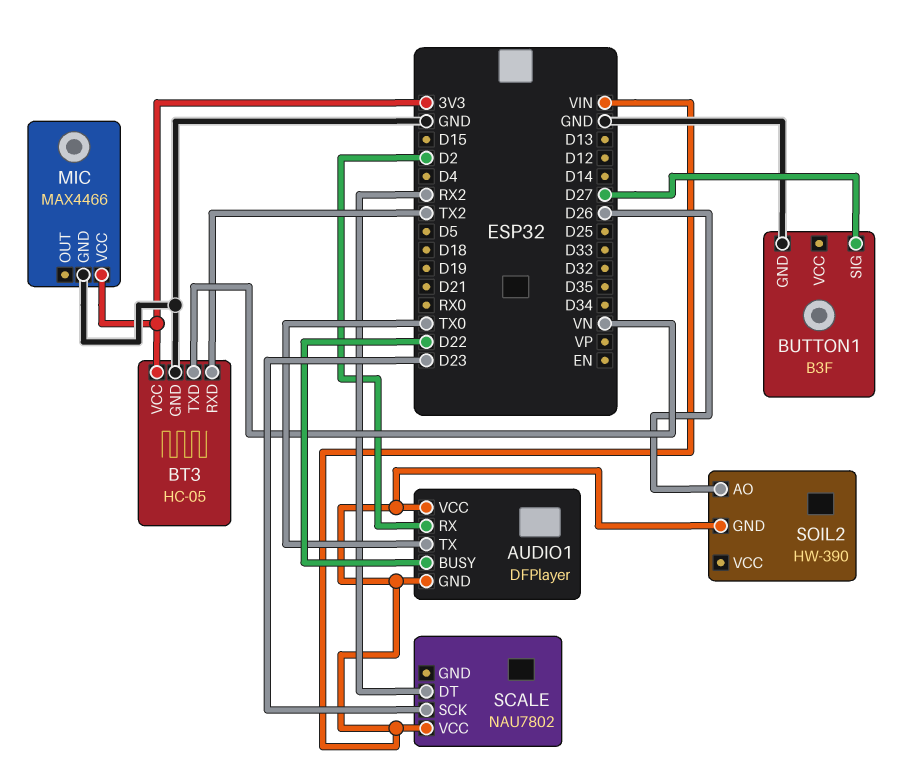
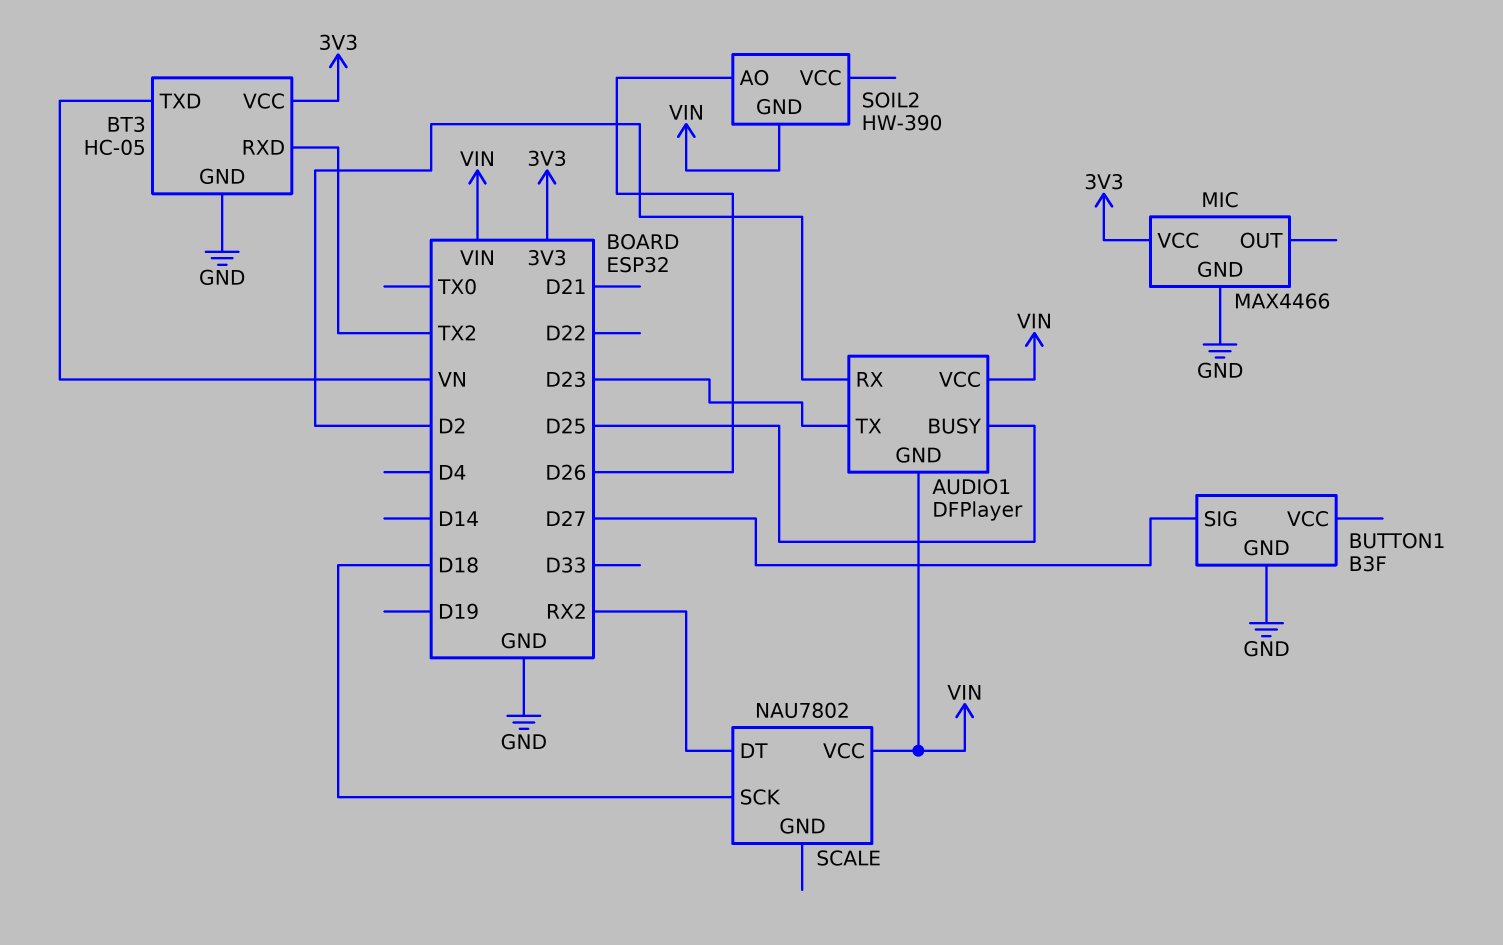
AUDIO1 pin BUSY: D22 -> D25
AUDIO1 pin TX: TX0 -> D23
SCALE pin SCK: D23 -> D18

